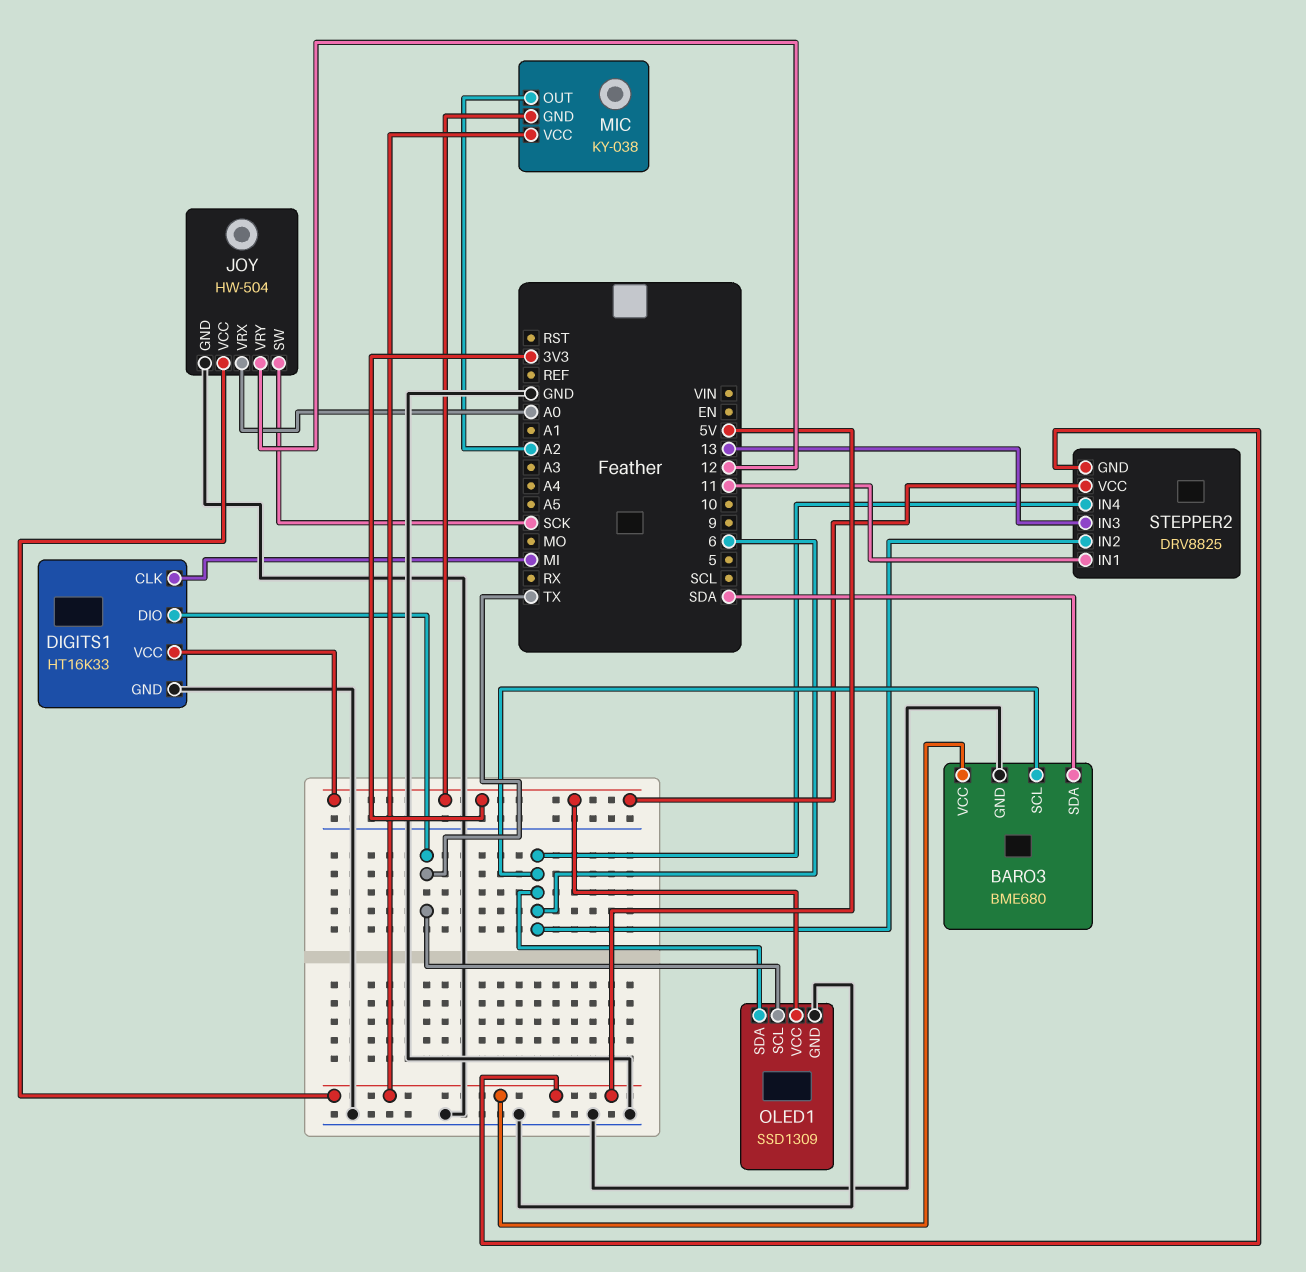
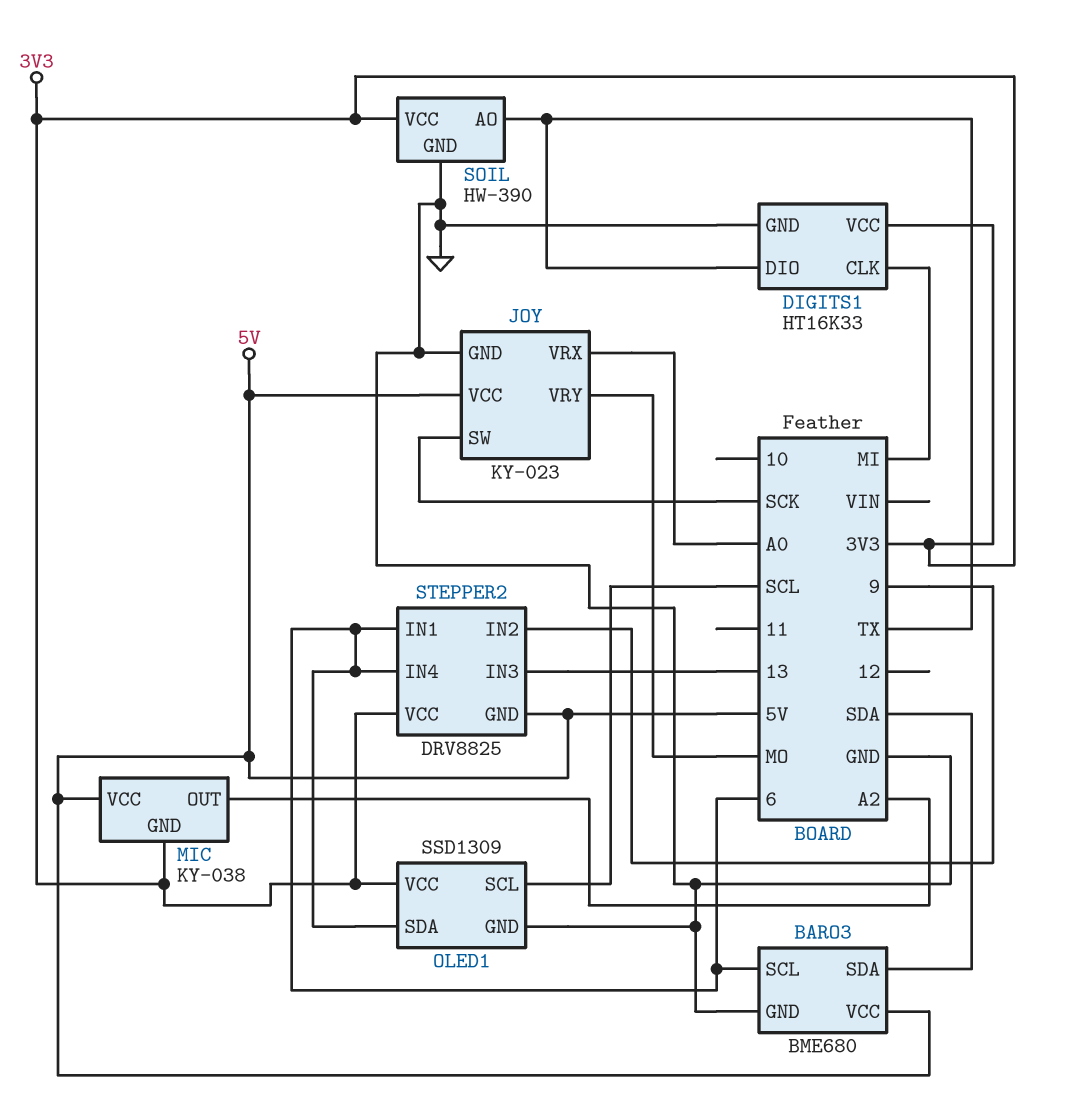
JOY: HW-504 -> KY-023
JOY pin VRY: 12 -> MO
OLED1 pin SCL: TX -> SCL
SOIL: none -> HW-390
SOIL pin AO: none -> TX
SOIL pin GND: none -> GND
SOIL pin VCC: none -> 3V3
STEPPER2 pin IN1: 11 -> 6
STEPPER2 pin IN2: 6 -> 9

